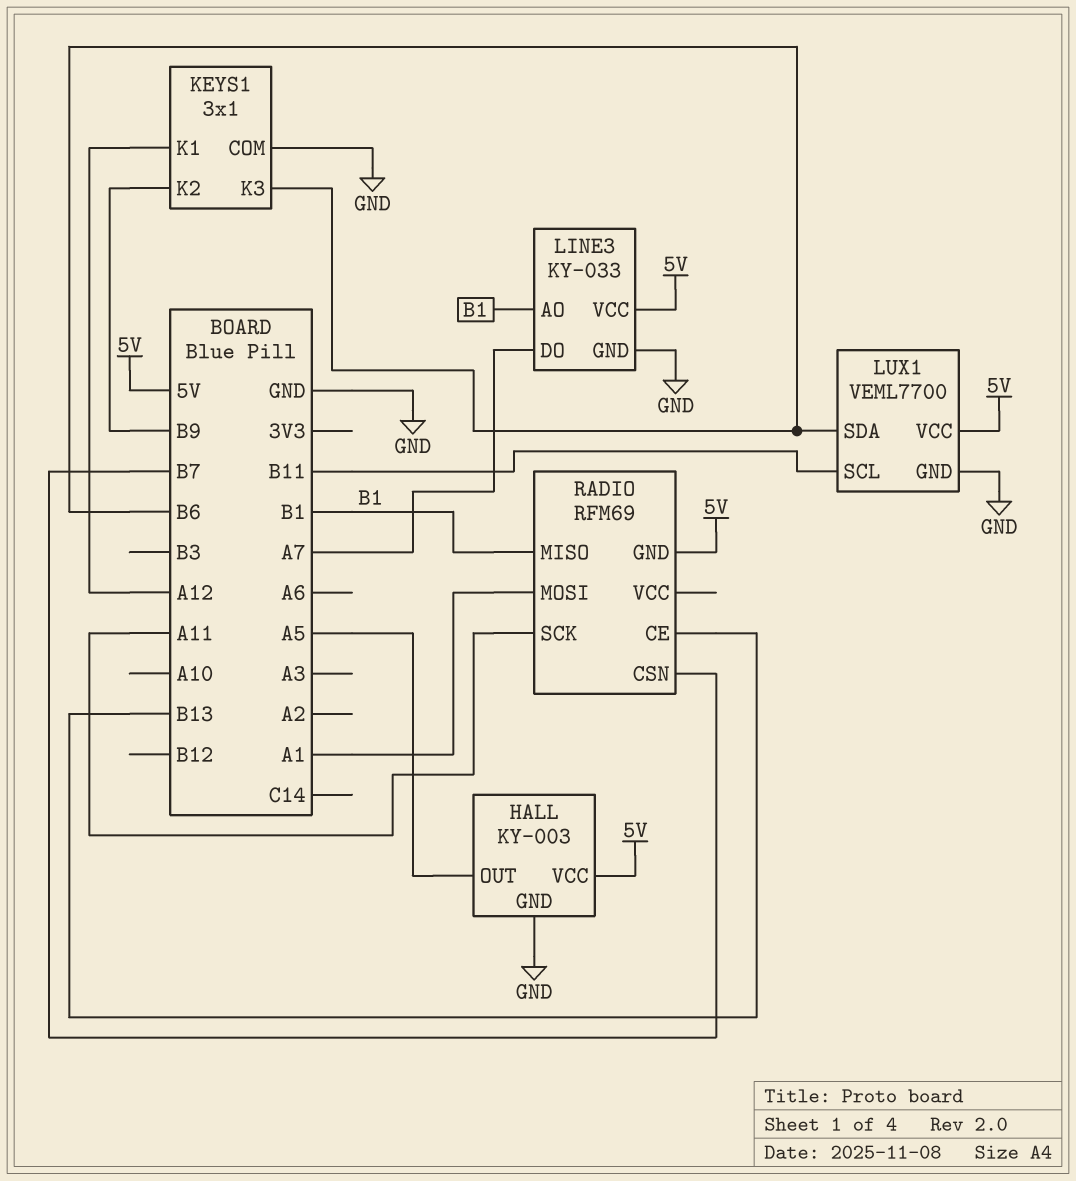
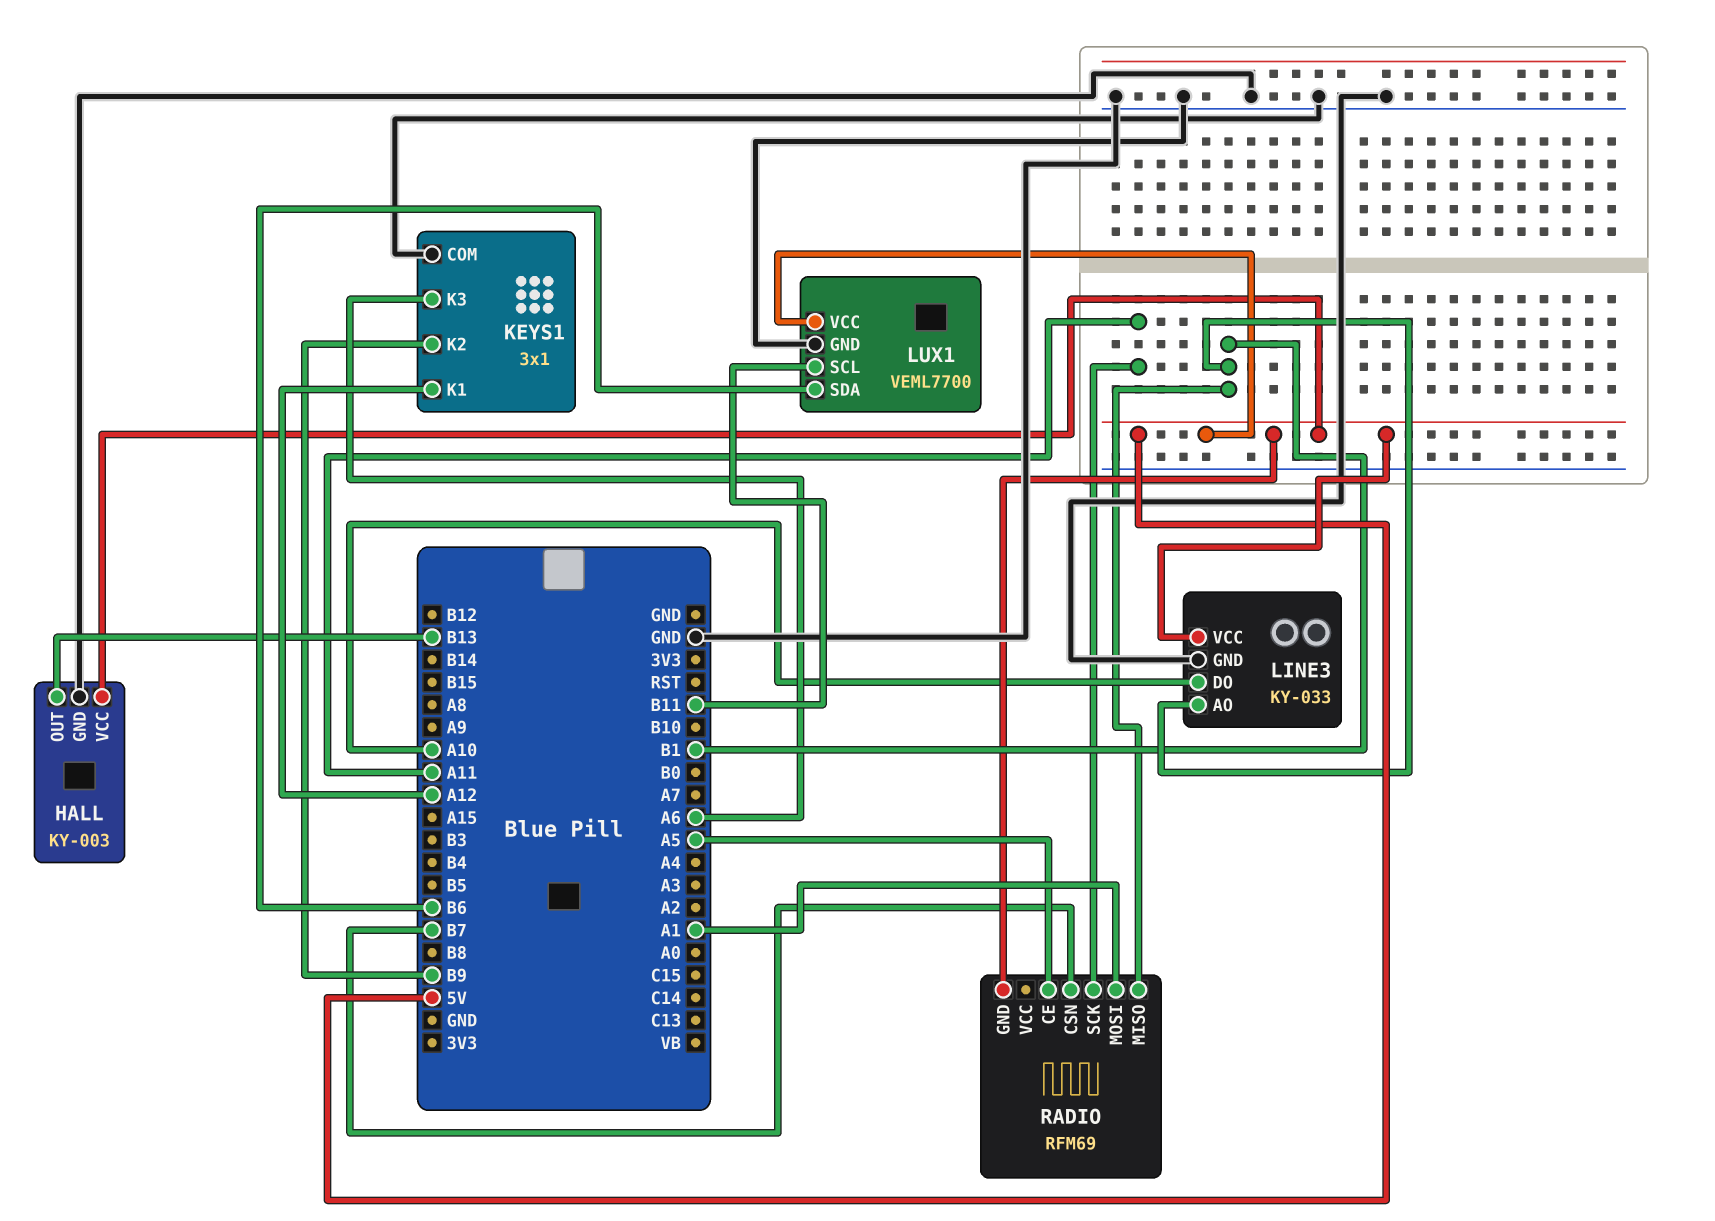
HALL pin OUT: A5 -> B13
KEYS1 pin K3: B6 -> A6
LINE3 pin DO: A7 -> A10
RADIO pin CE: B13 -> A5

